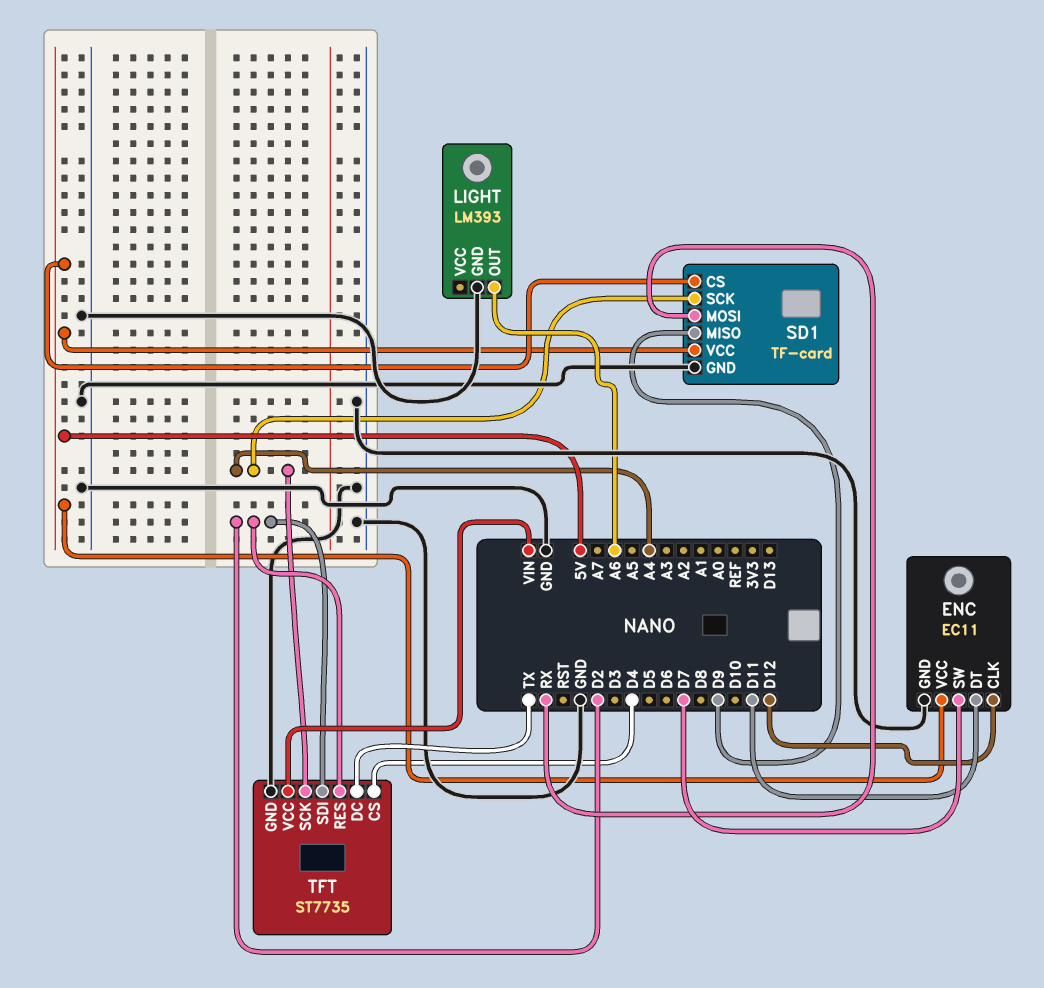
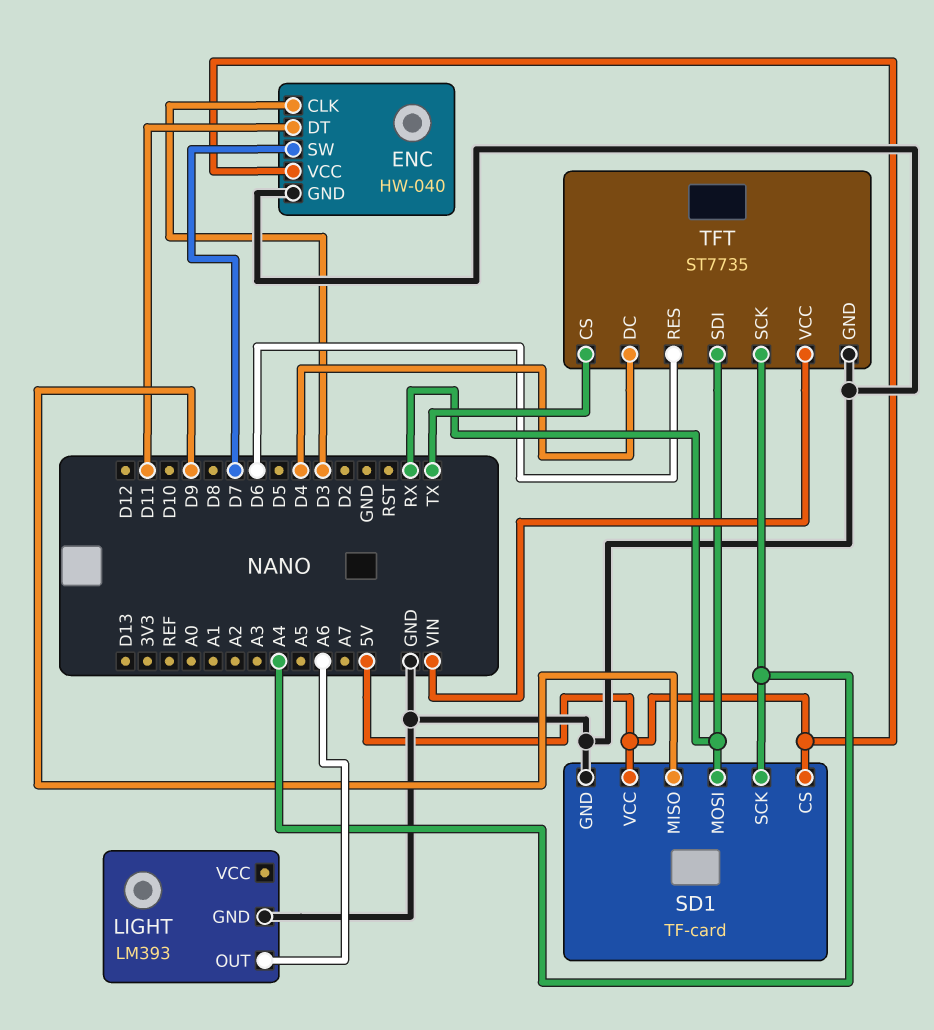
ENC: EC11 -> HW-040
ENC pin CLK: D12 -> D3
TFT pin CS: D4 -> TX
TFT pin DC: TX -> D4
TFT pin RES: D2 -> D6
TFT pin SDI: D2 -> RX

